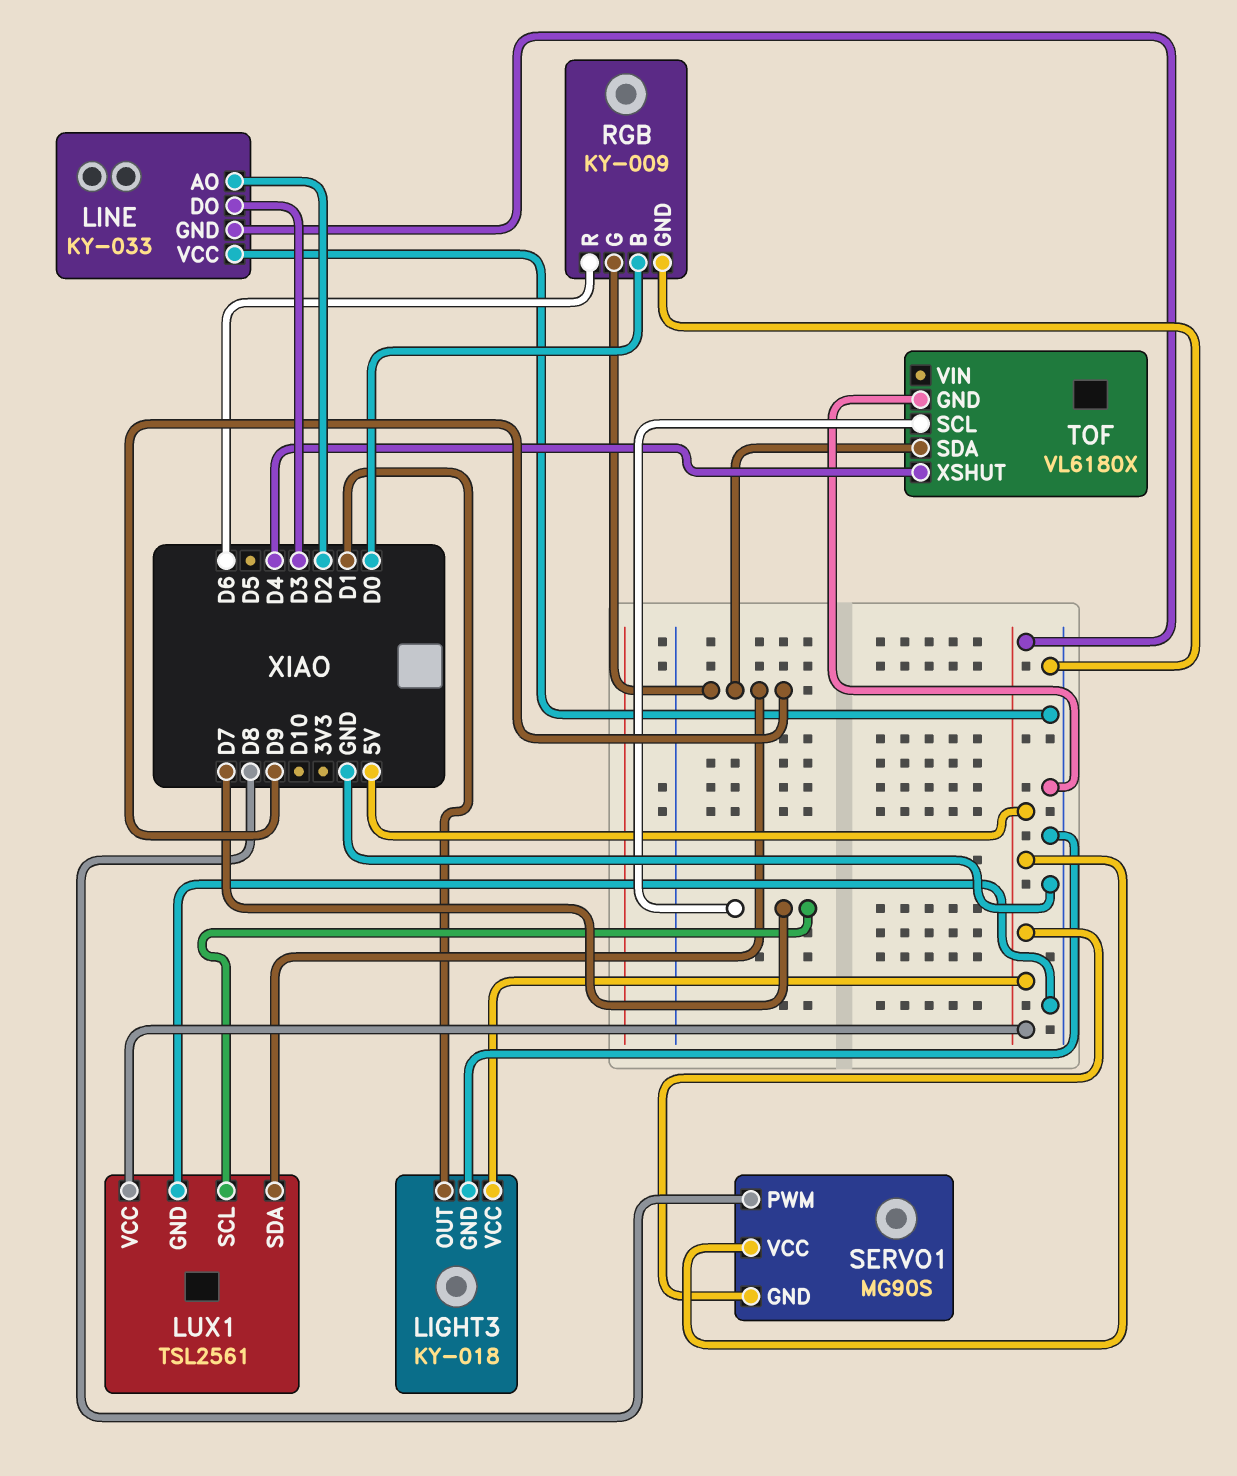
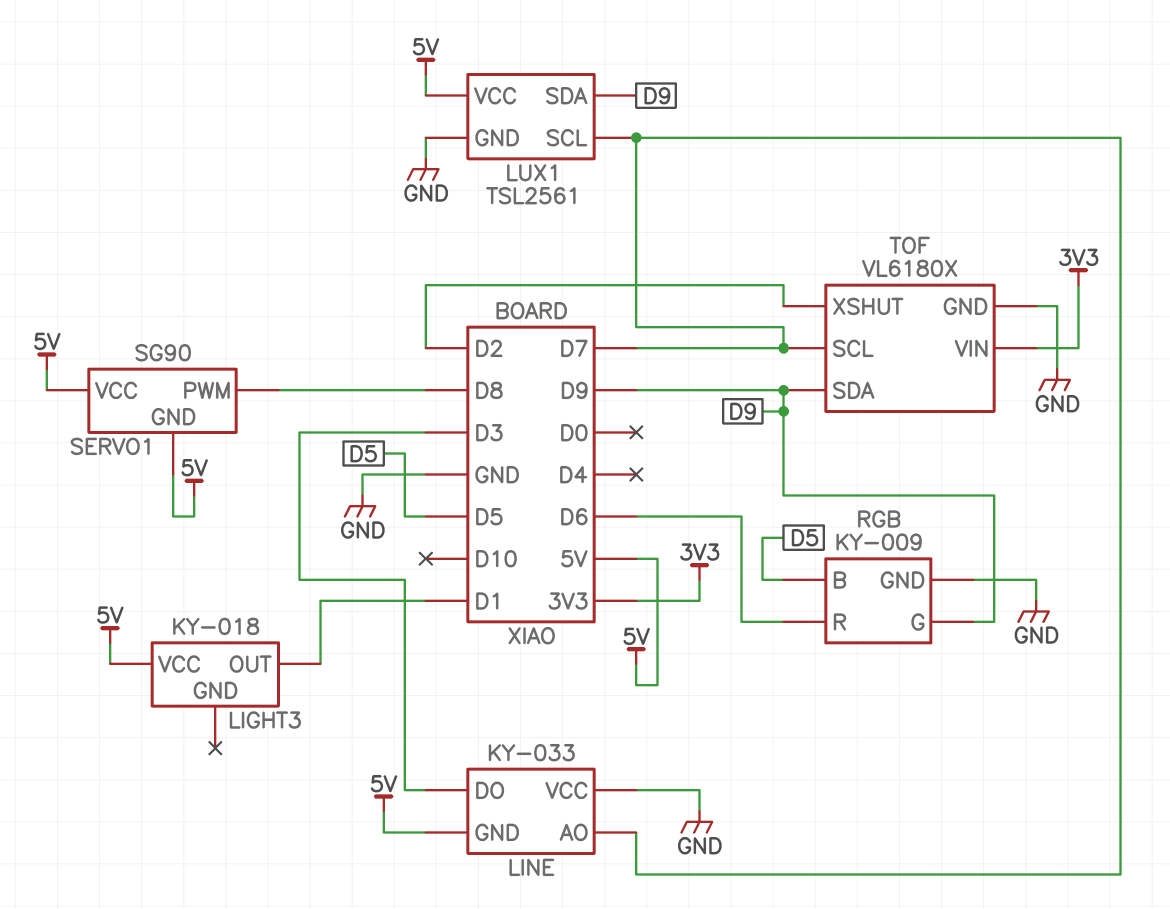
LIGHT3 pin GND: GND -> none
LINE pin AO: D2 -> D7
RGB pin B: D0 -> D5
SERVO1: MG90S -> SG90
TOF pin VIN: none -> 3V3
TOF pin XSHUT: D4 -> D2

